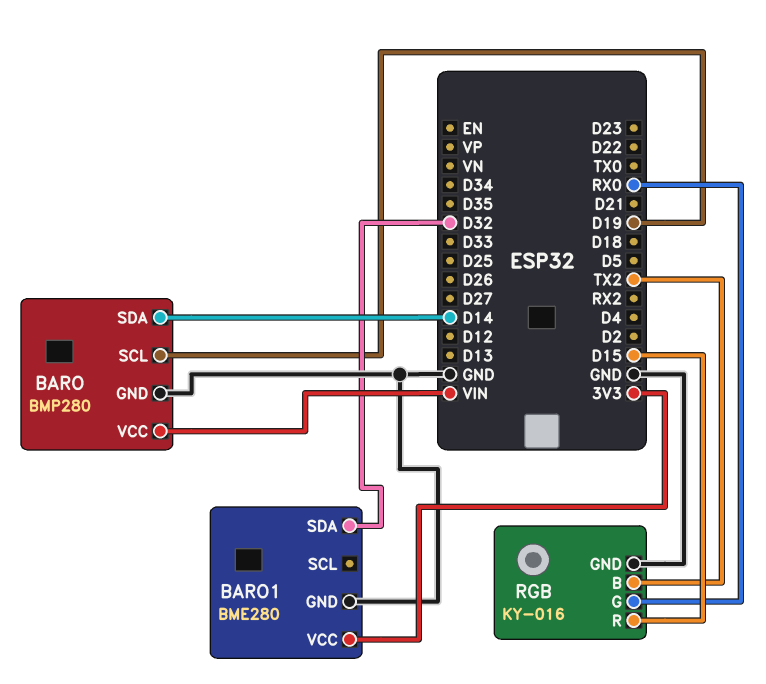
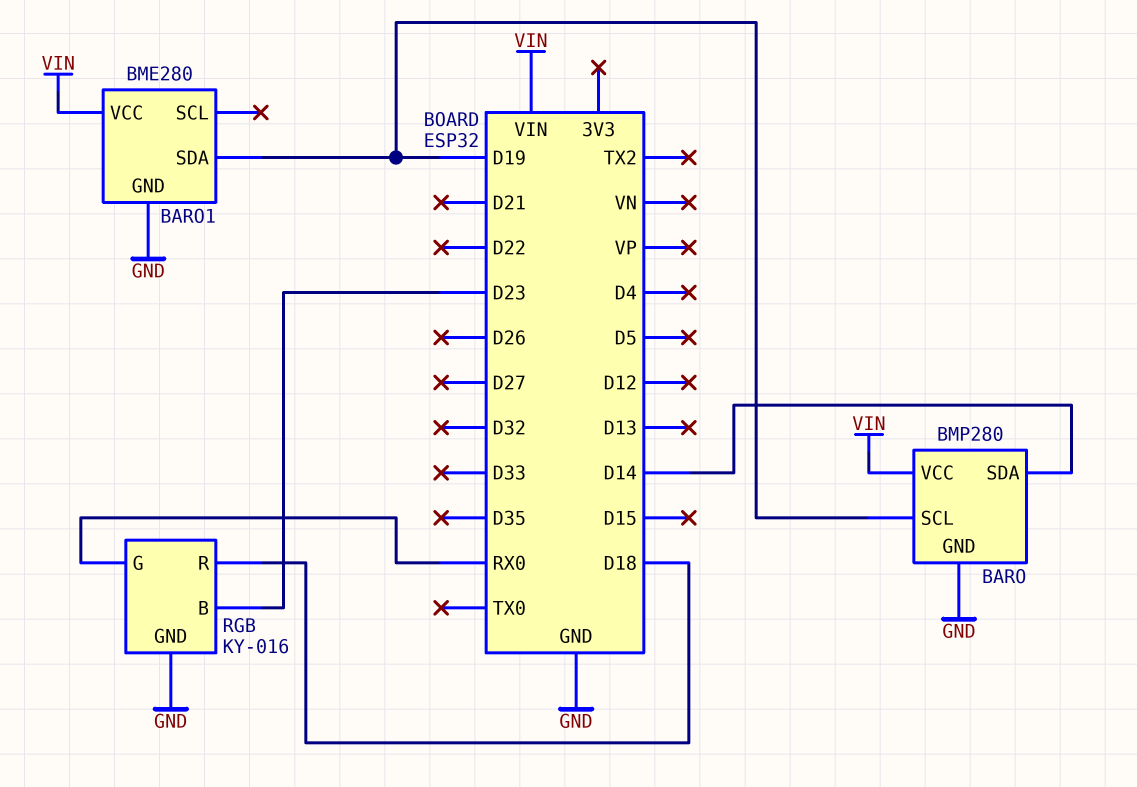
BARO1 pin SDA: D32 -> D19
BARO1 pin VCC: 3V3 -> VIN
RGB pin B: TX2 -> D23
RGB pin R: D15 -> D18

